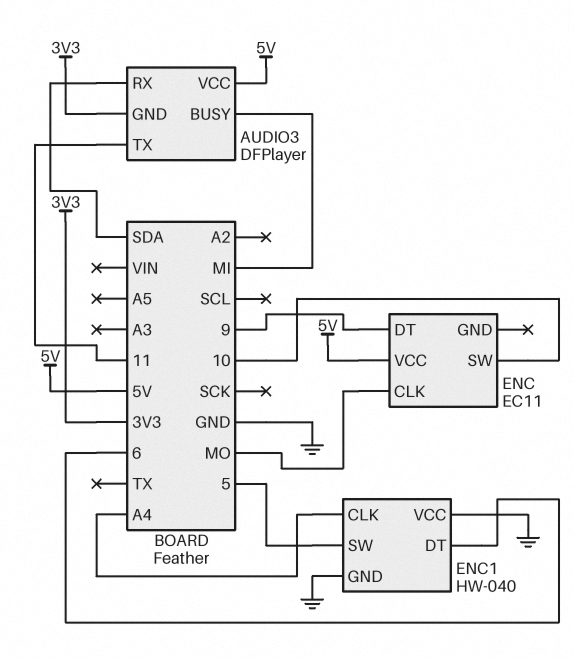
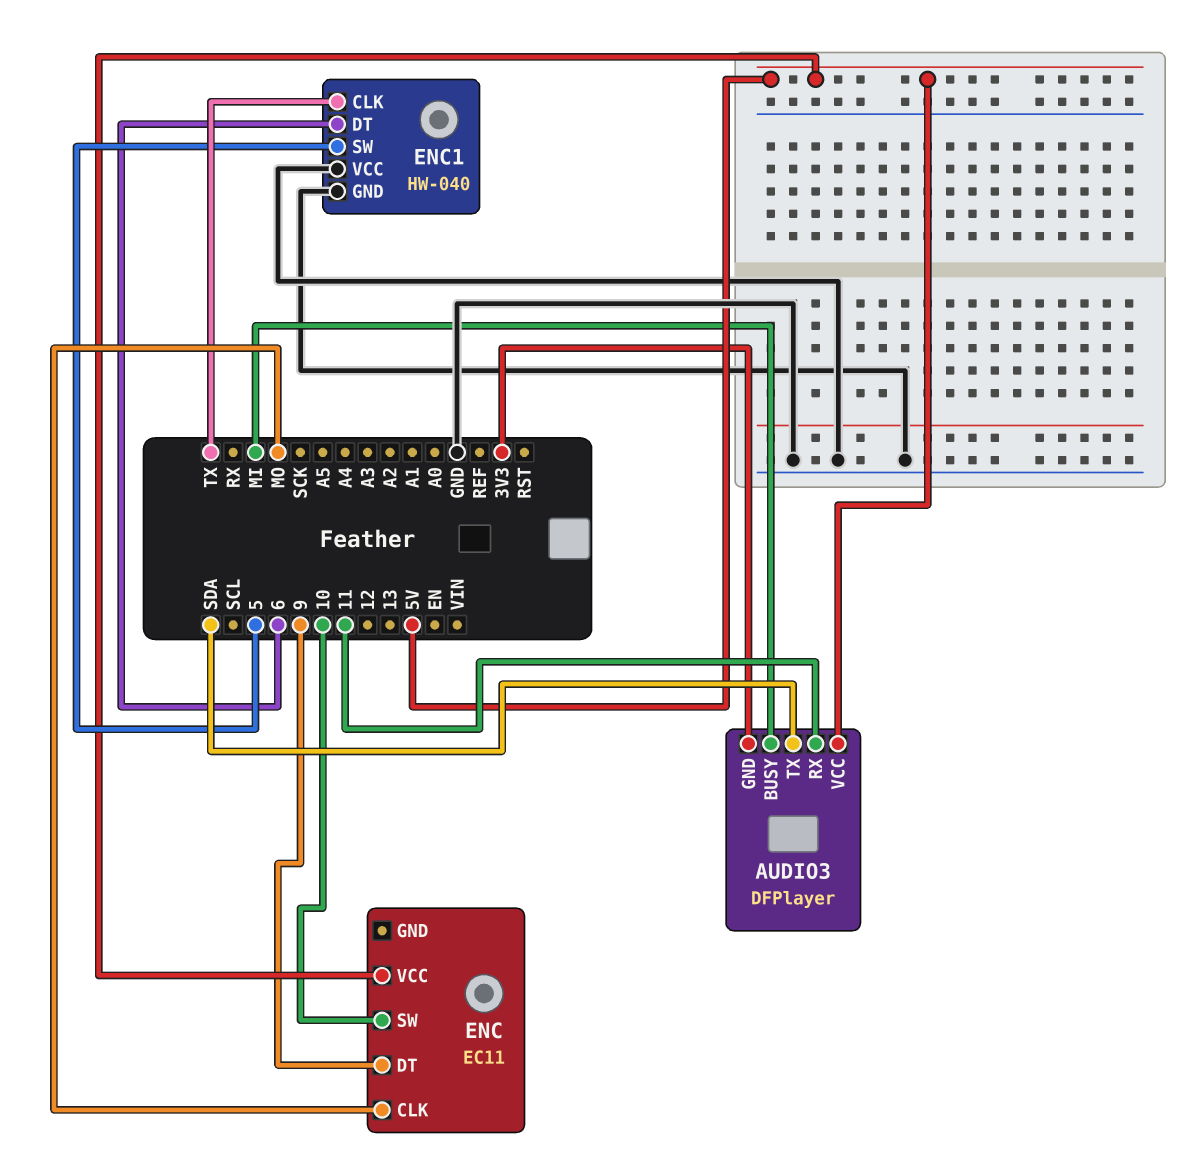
AUDIO3 pin RX: SDA -> 11
AUDIO3 pin TX: 11 -> SDA
ENC1 pin CLK: A4 -> TX

